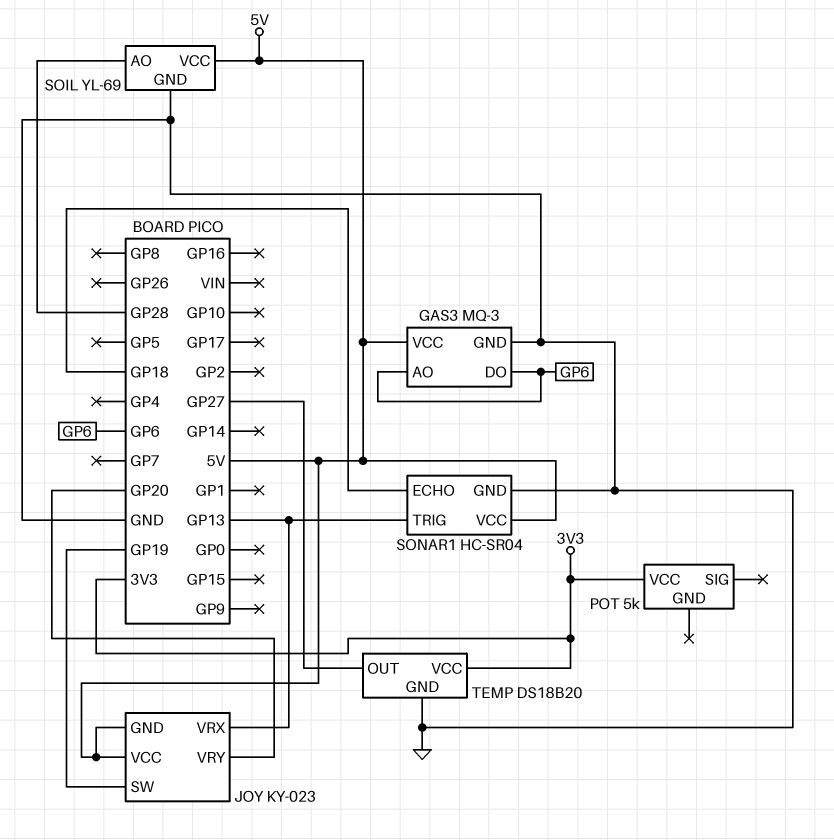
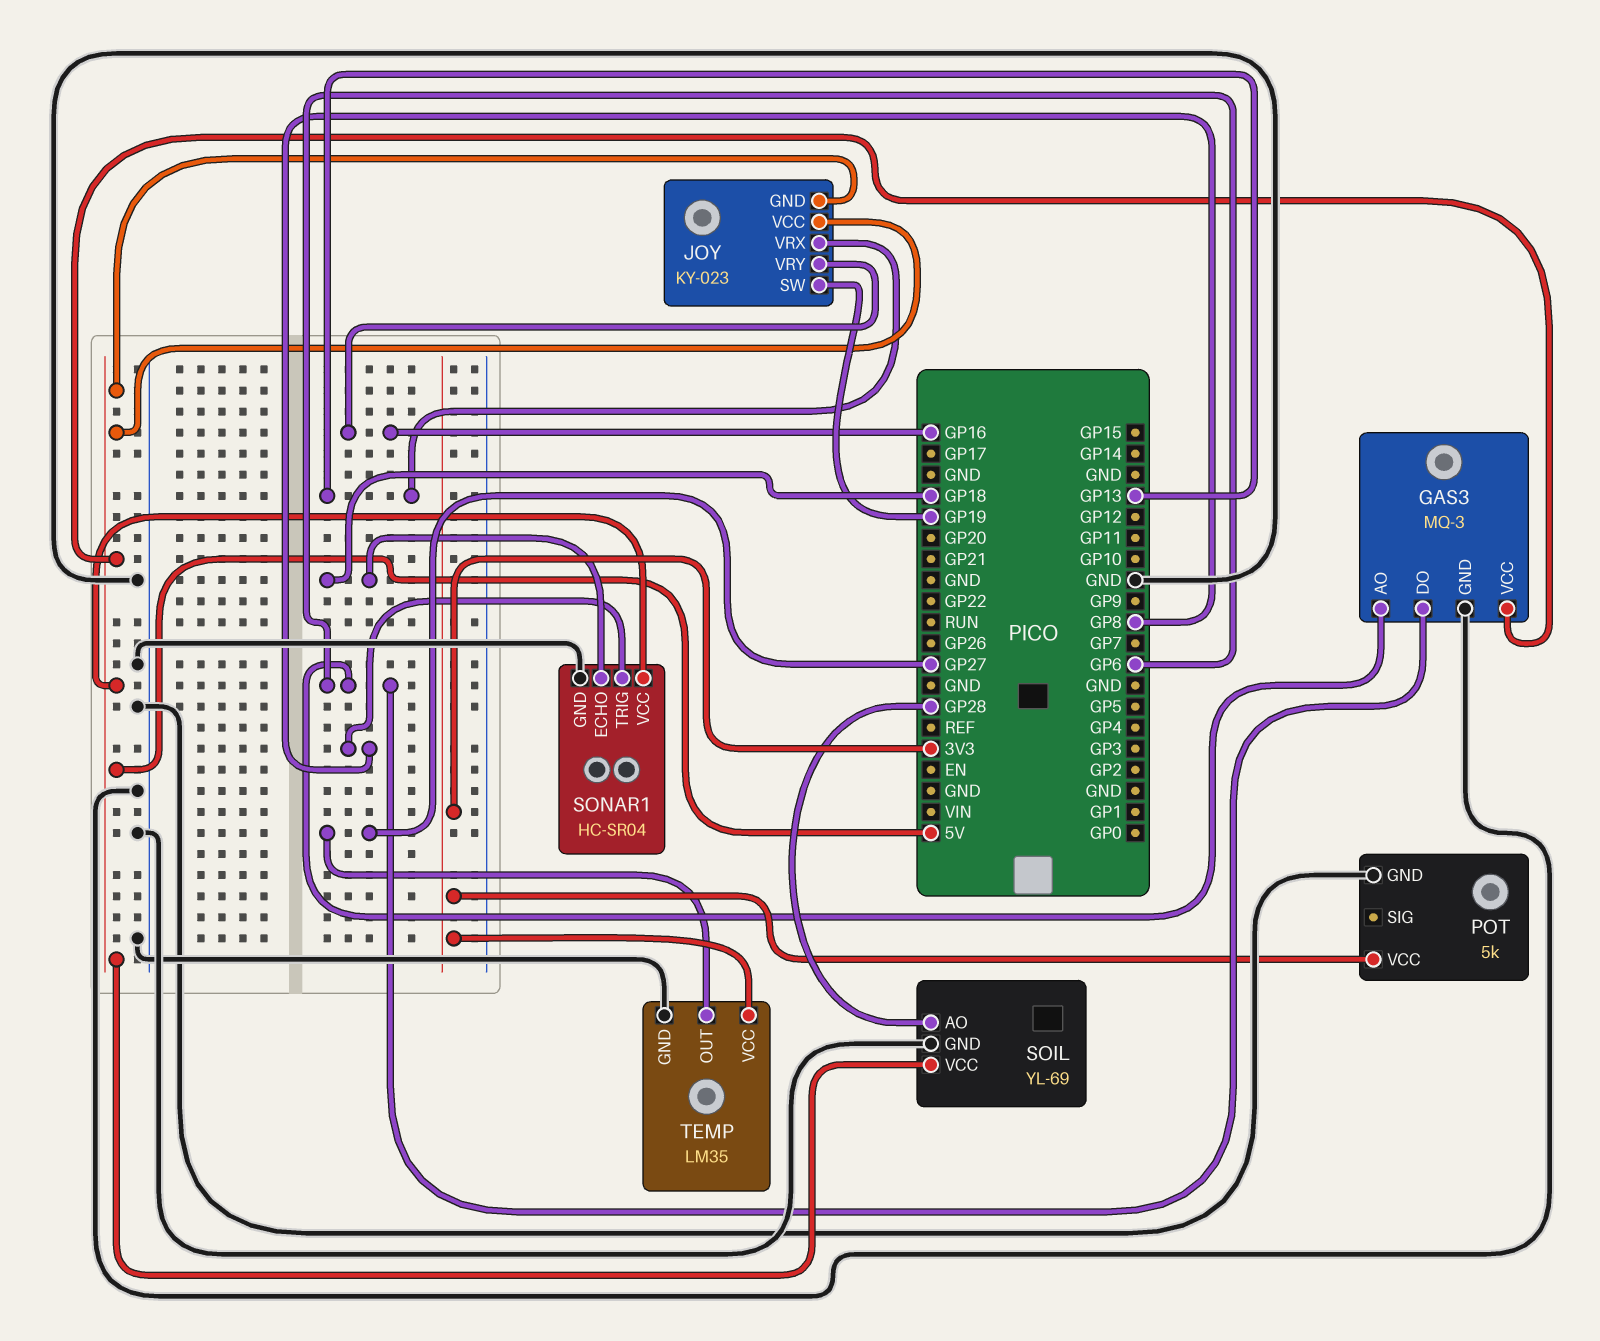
JOY pin VRY: GP20 -> GP16
POT pin GND: none -> GND
SONAR1 pin TRIG: GP13 -> GP8
TEMP: DS18B20 -> LM35

